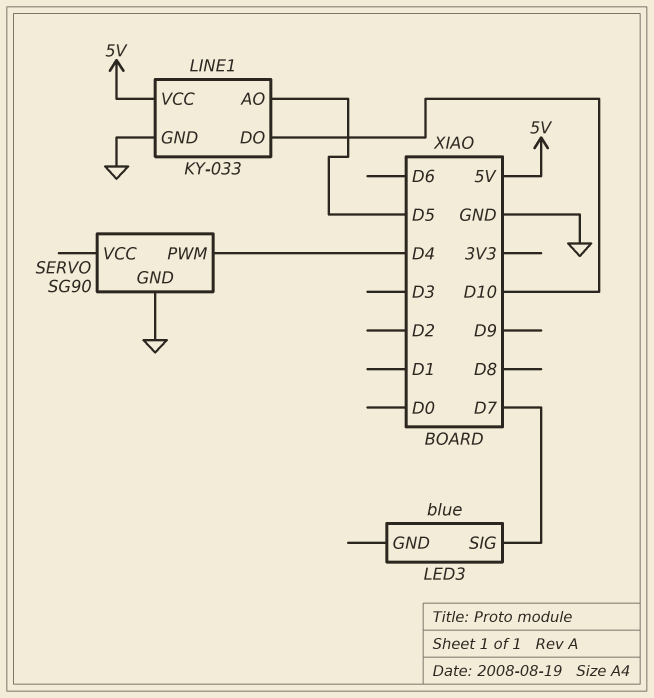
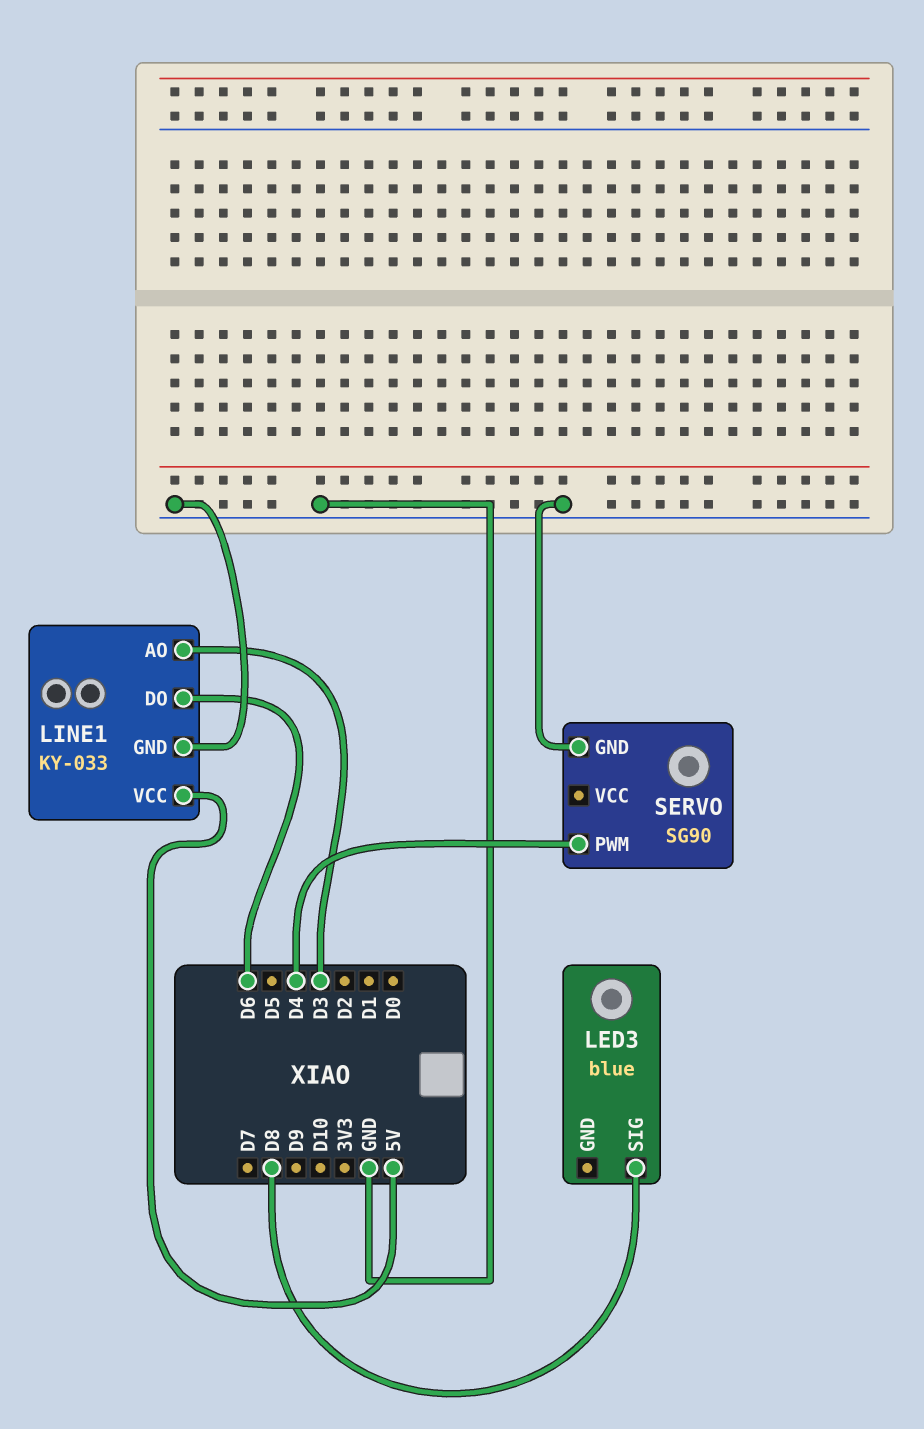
LED3 pin SIG: D7 -> D8
LINE1 pin AO: D5 -> D3
LINE1 pin DO: D10 -> D6

